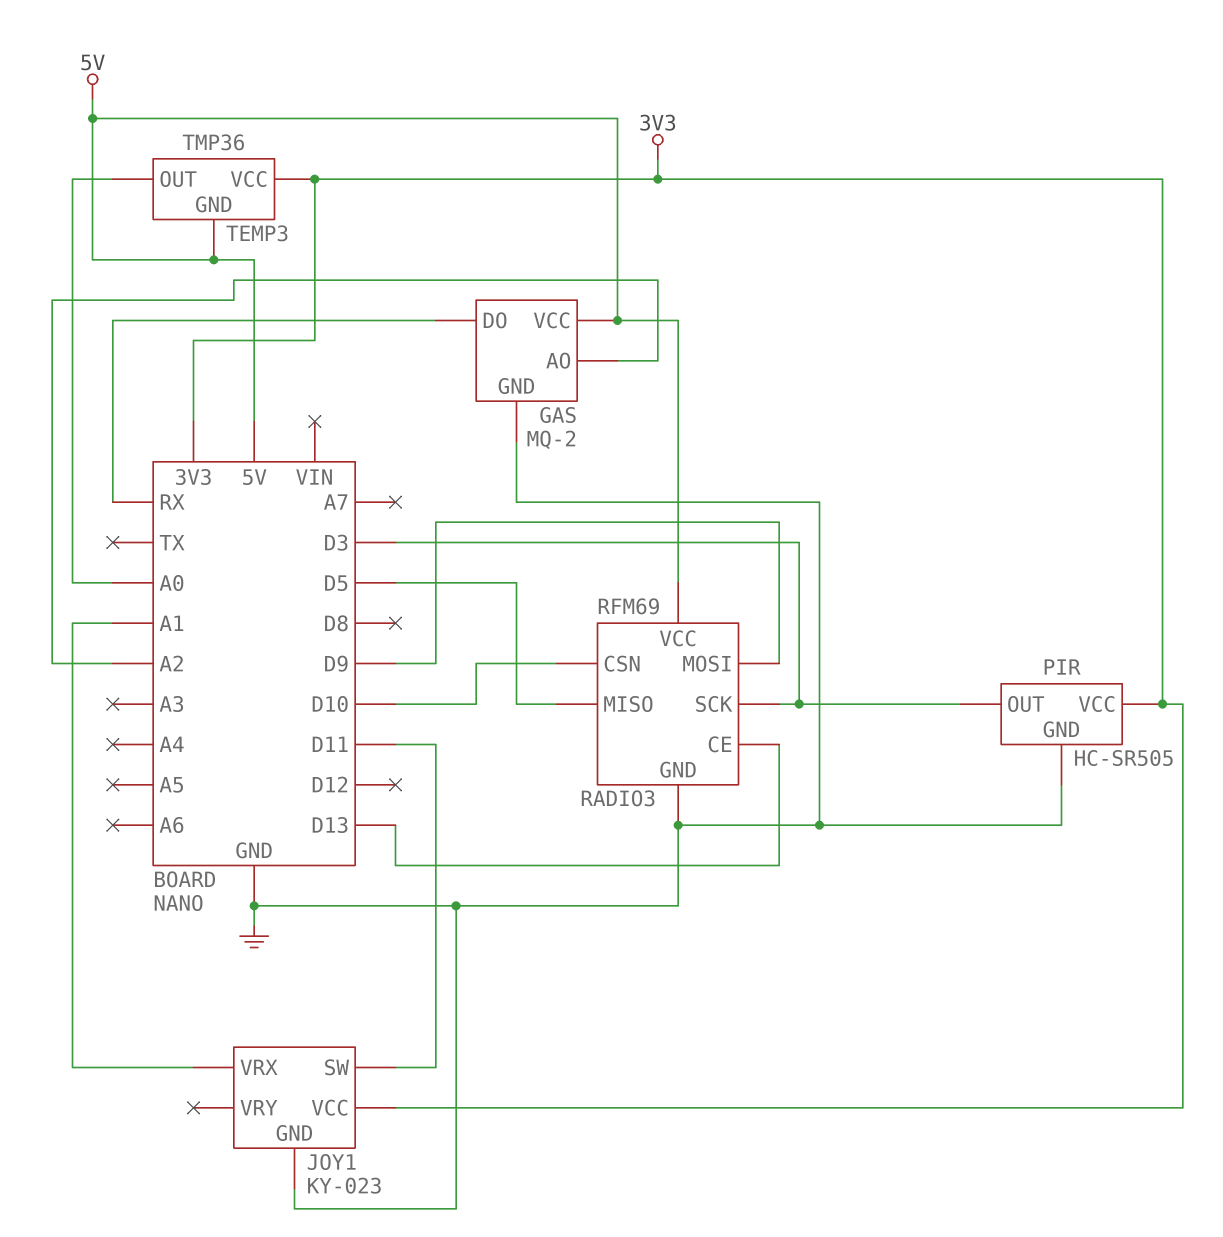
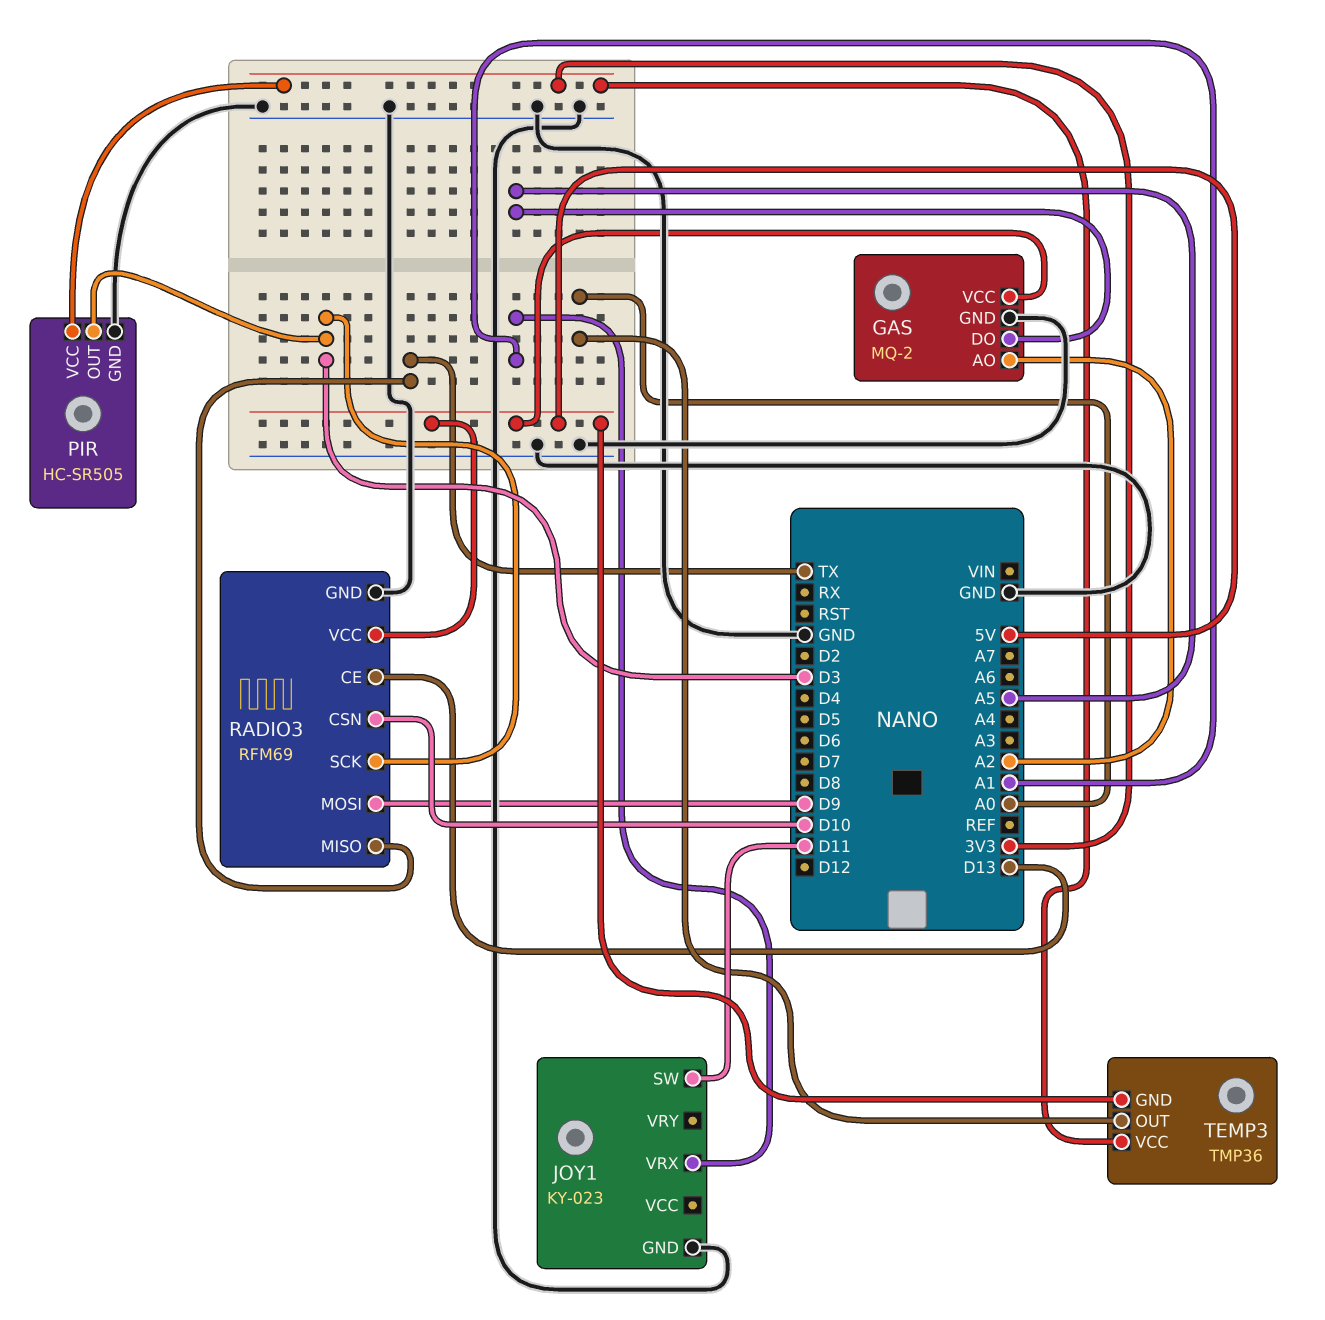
GAS pin DO: RX -> A5
JOY1 pin VCC: 3V3 -> none
RADIO3 pin MISO: D5 -> TX

